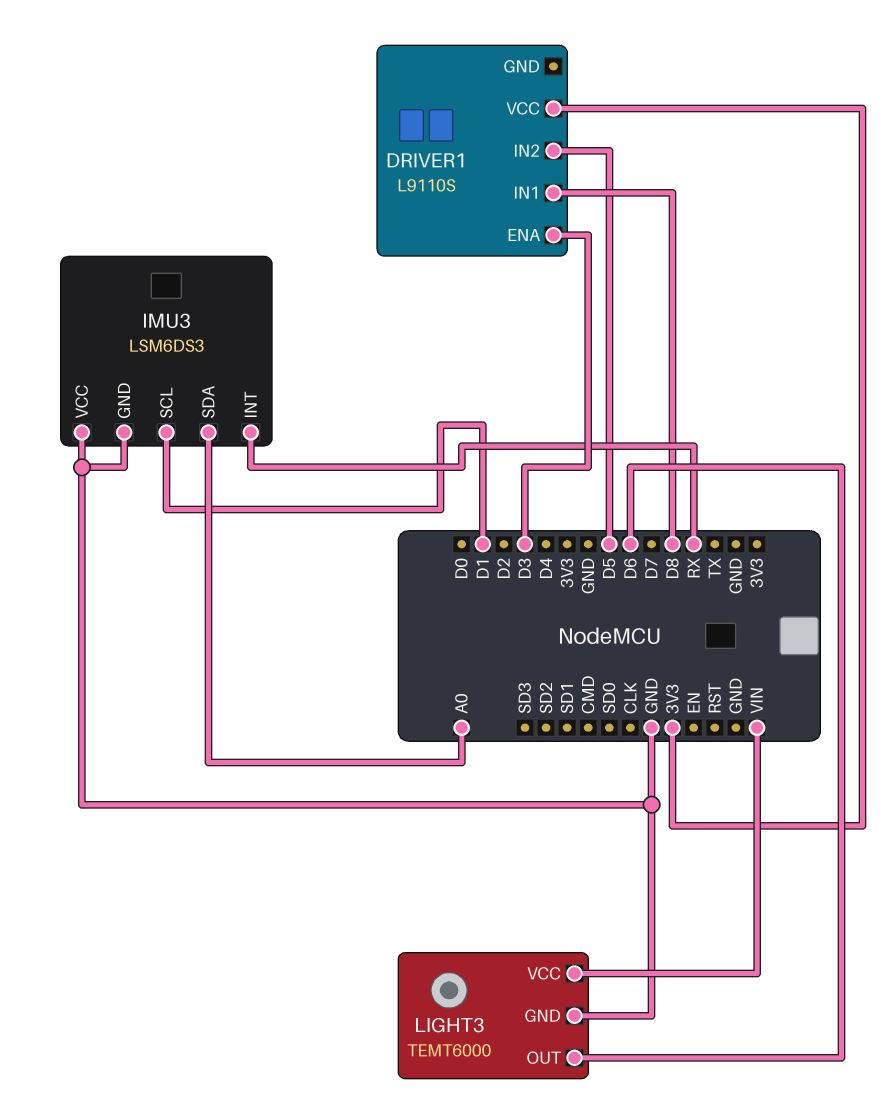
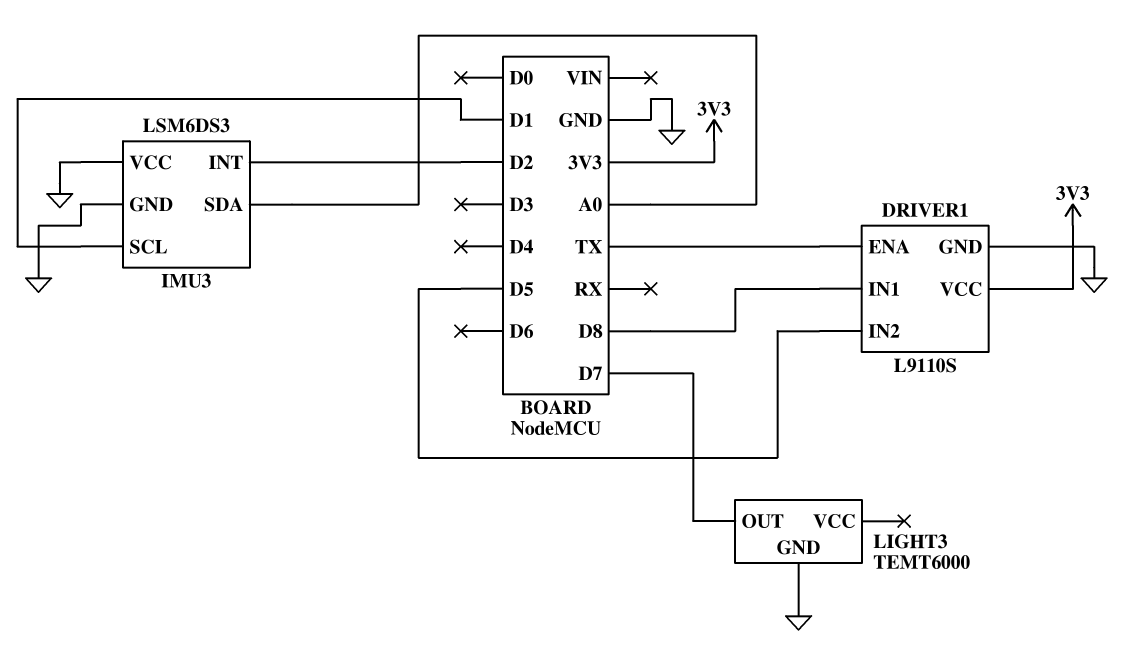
DRIVER1 pin ENA: D3 -> TX
DRIVER1 pin GND: none -> GND
IMU3 pin INT: RX -> D2
LIGHT3 pin OUT: D6 -> D7
LIGHT3 pin VCC: VIN -> none

